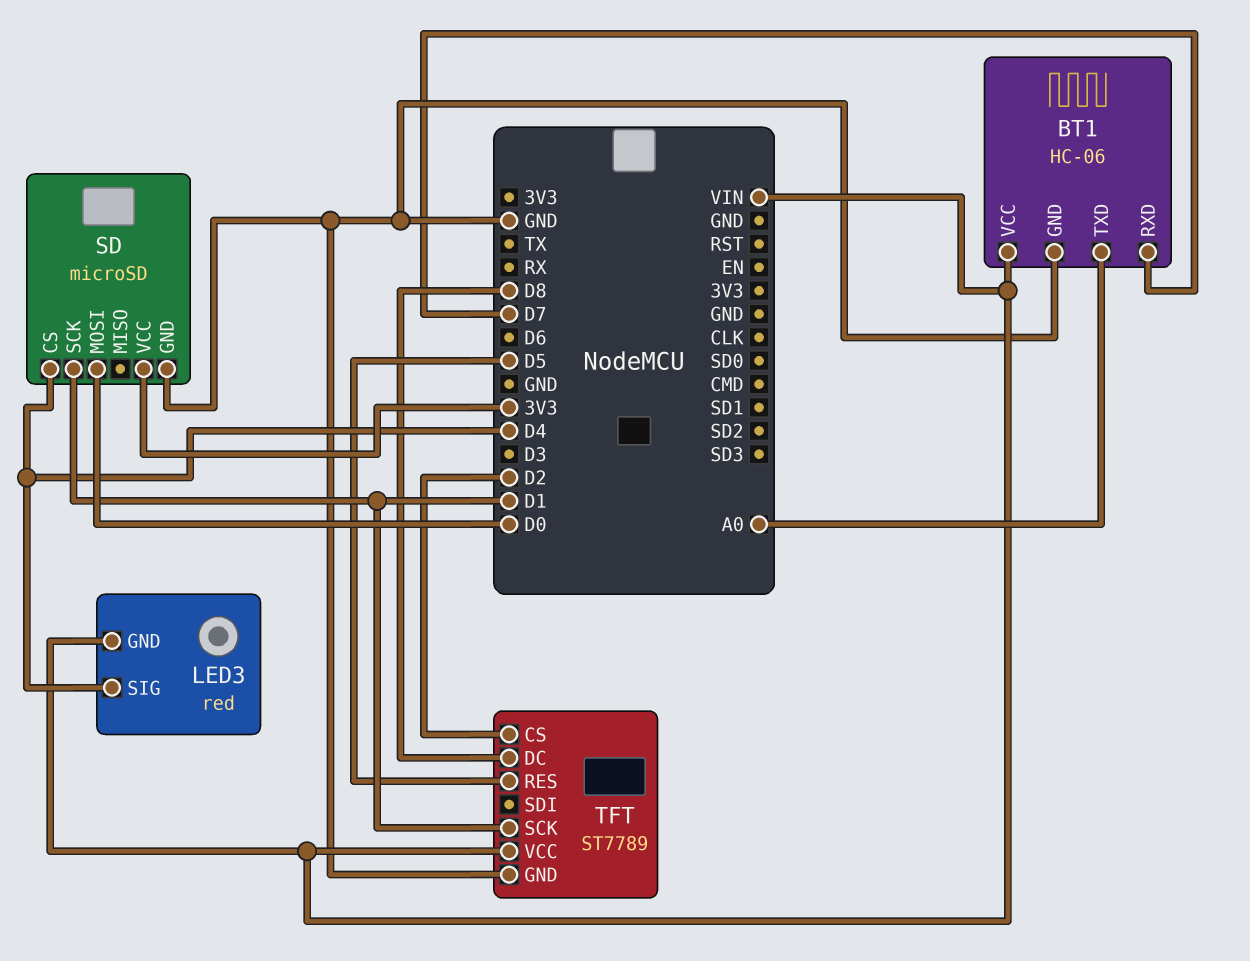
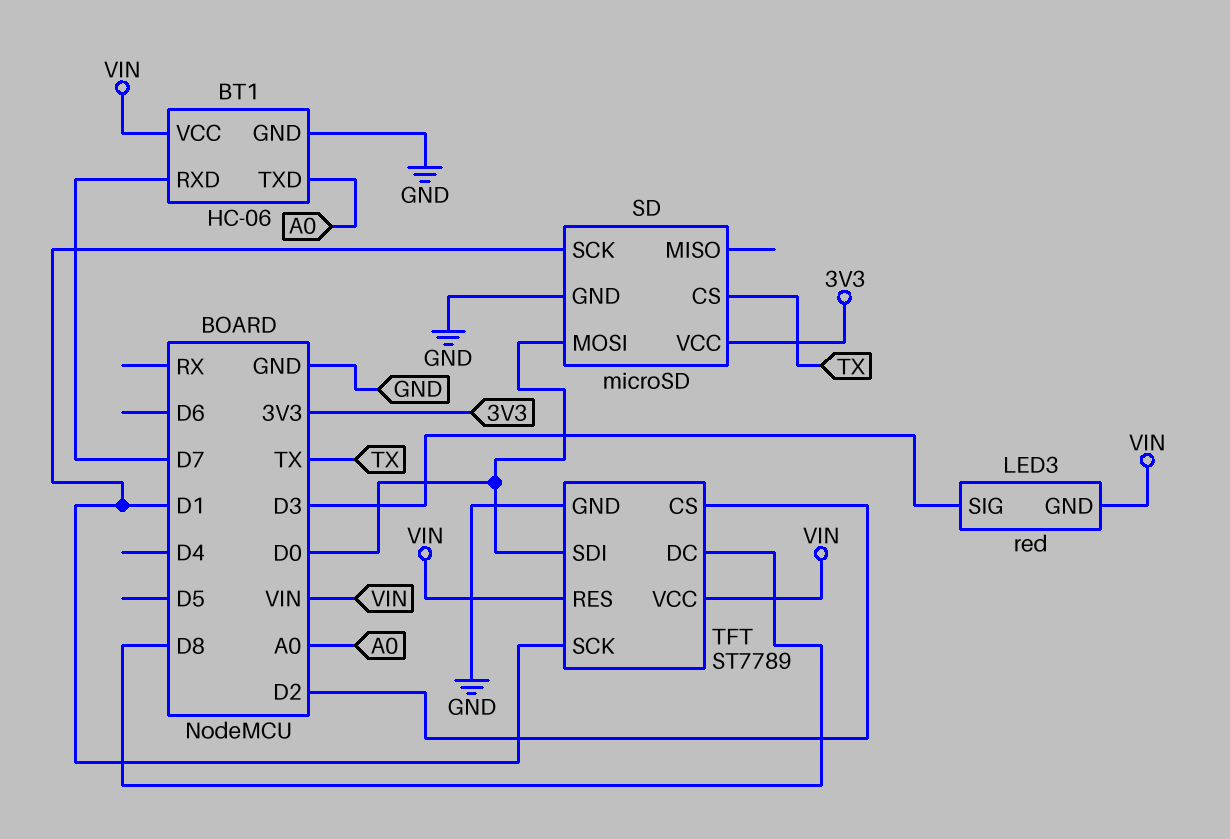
LED3 pin SIG: D4 -> D3
SD pin CS: D4 -> TX
TFT pin RES: D5 -> VIN
TFT pin SDI: none -> D0

